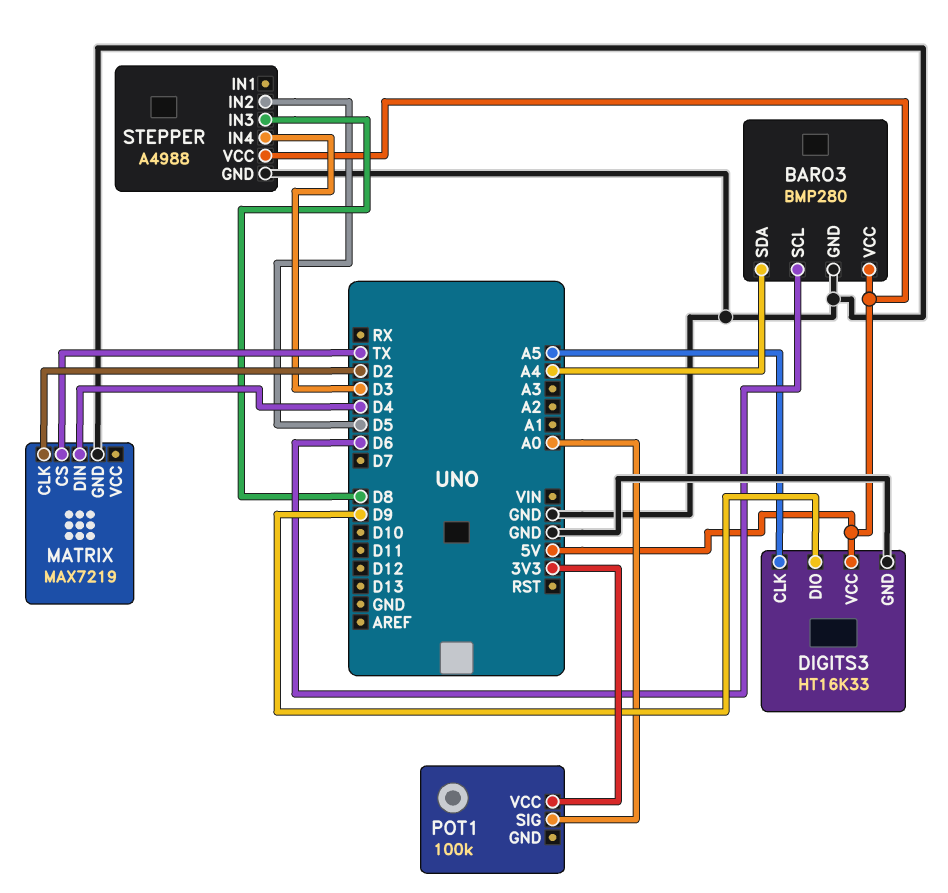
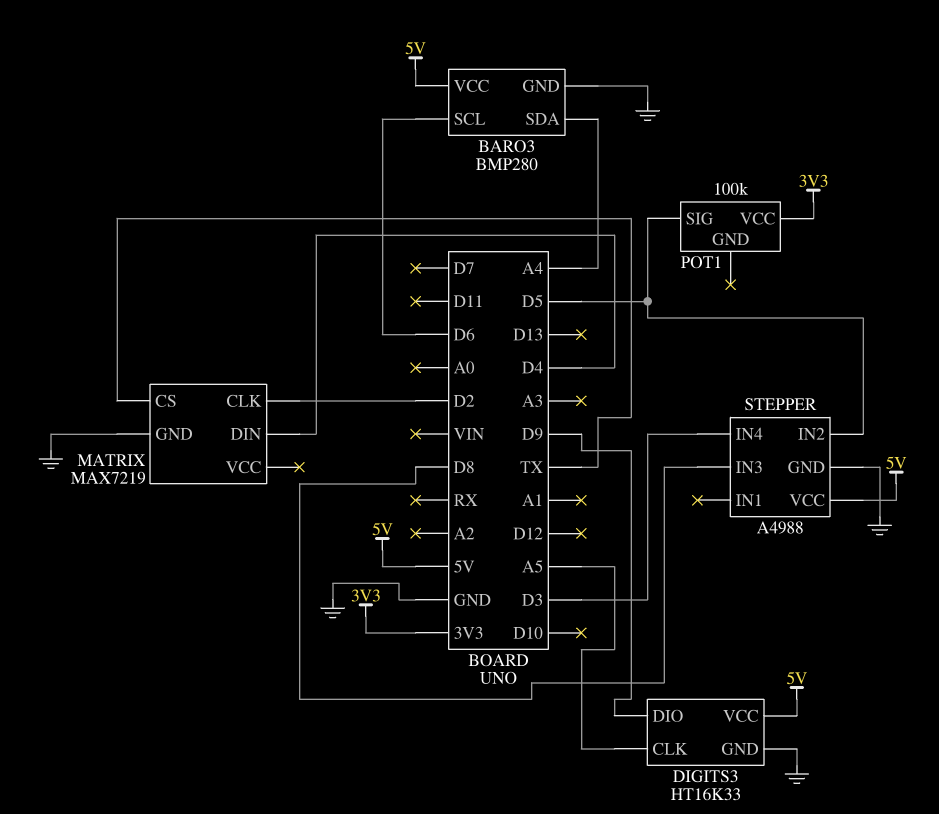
POT1 pin SIG: A0 -> D5

